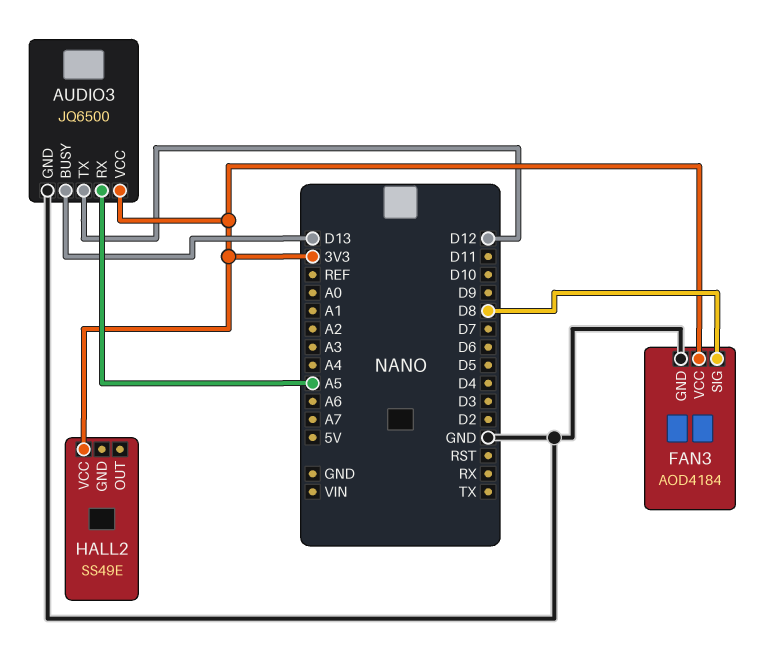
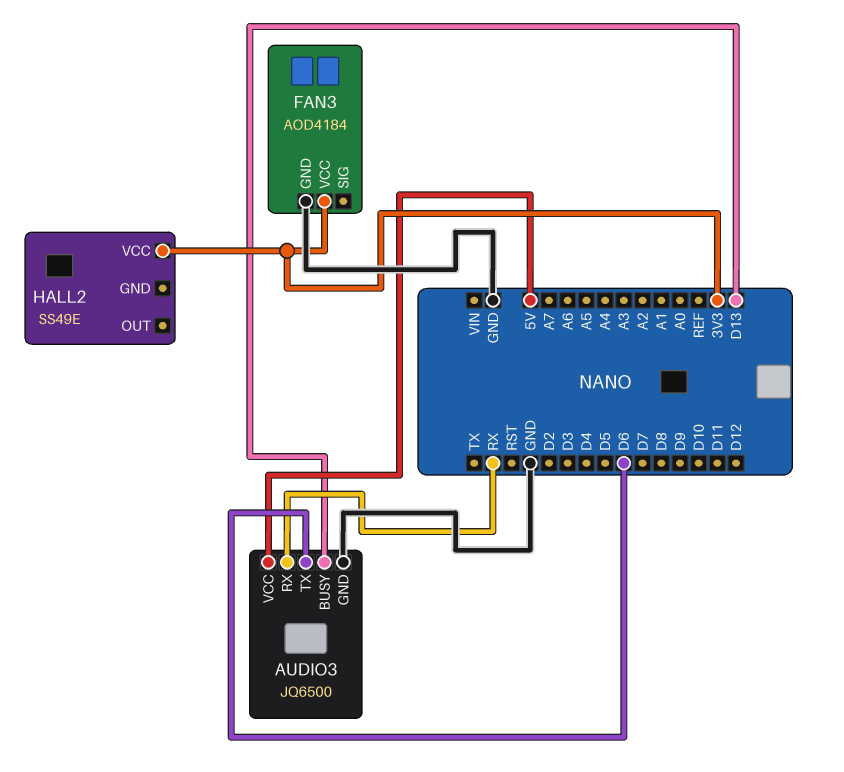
AUDIO3 pin RX: A5 -> RX
AUDIO3 pin TX: D12 -> D6
AUDIO3 pin VCC: 3V3 -> 5V
FAN3 pin SIG: D8 -> none

